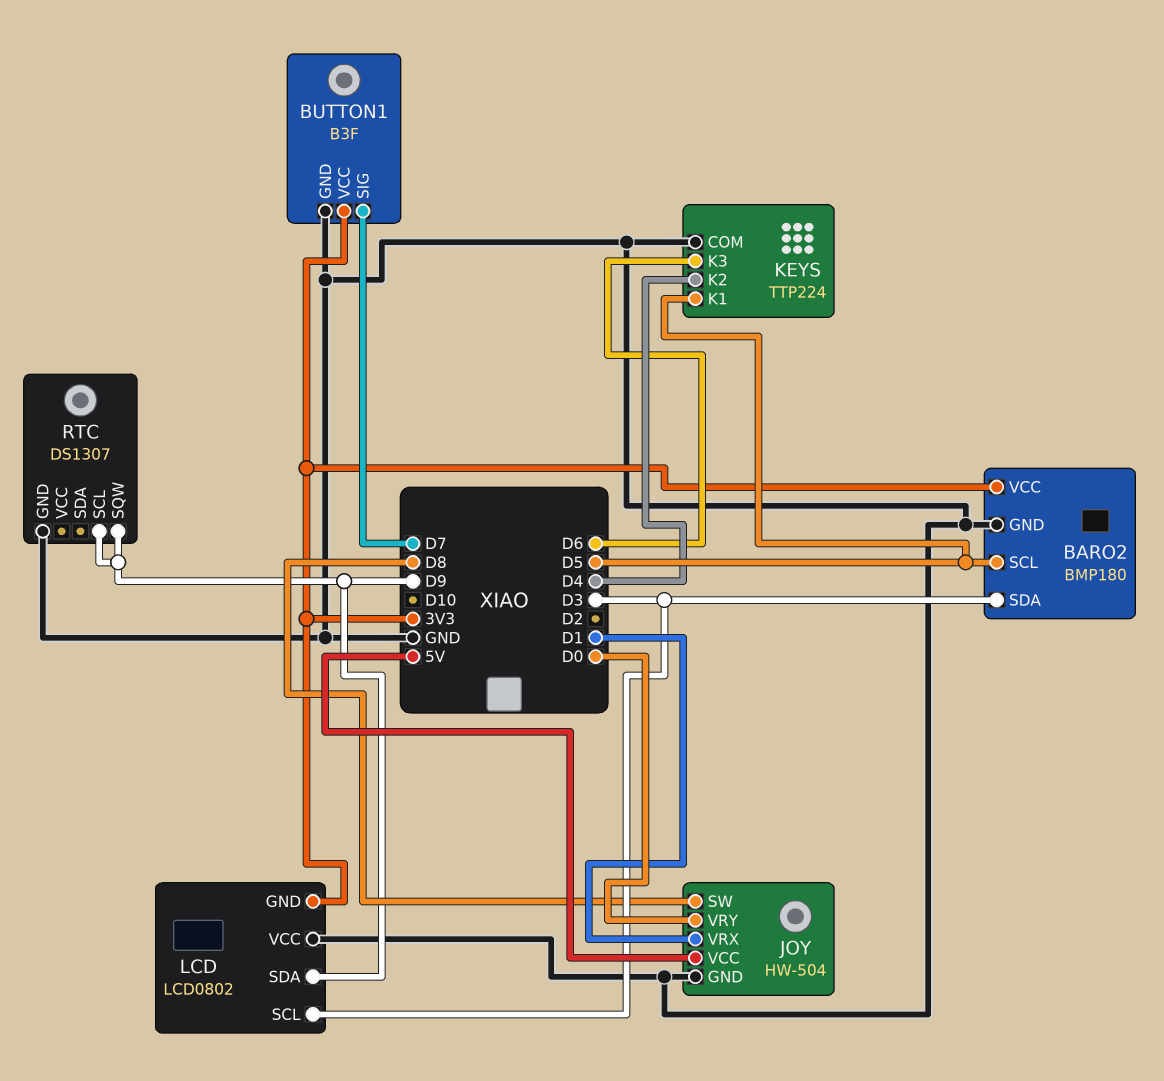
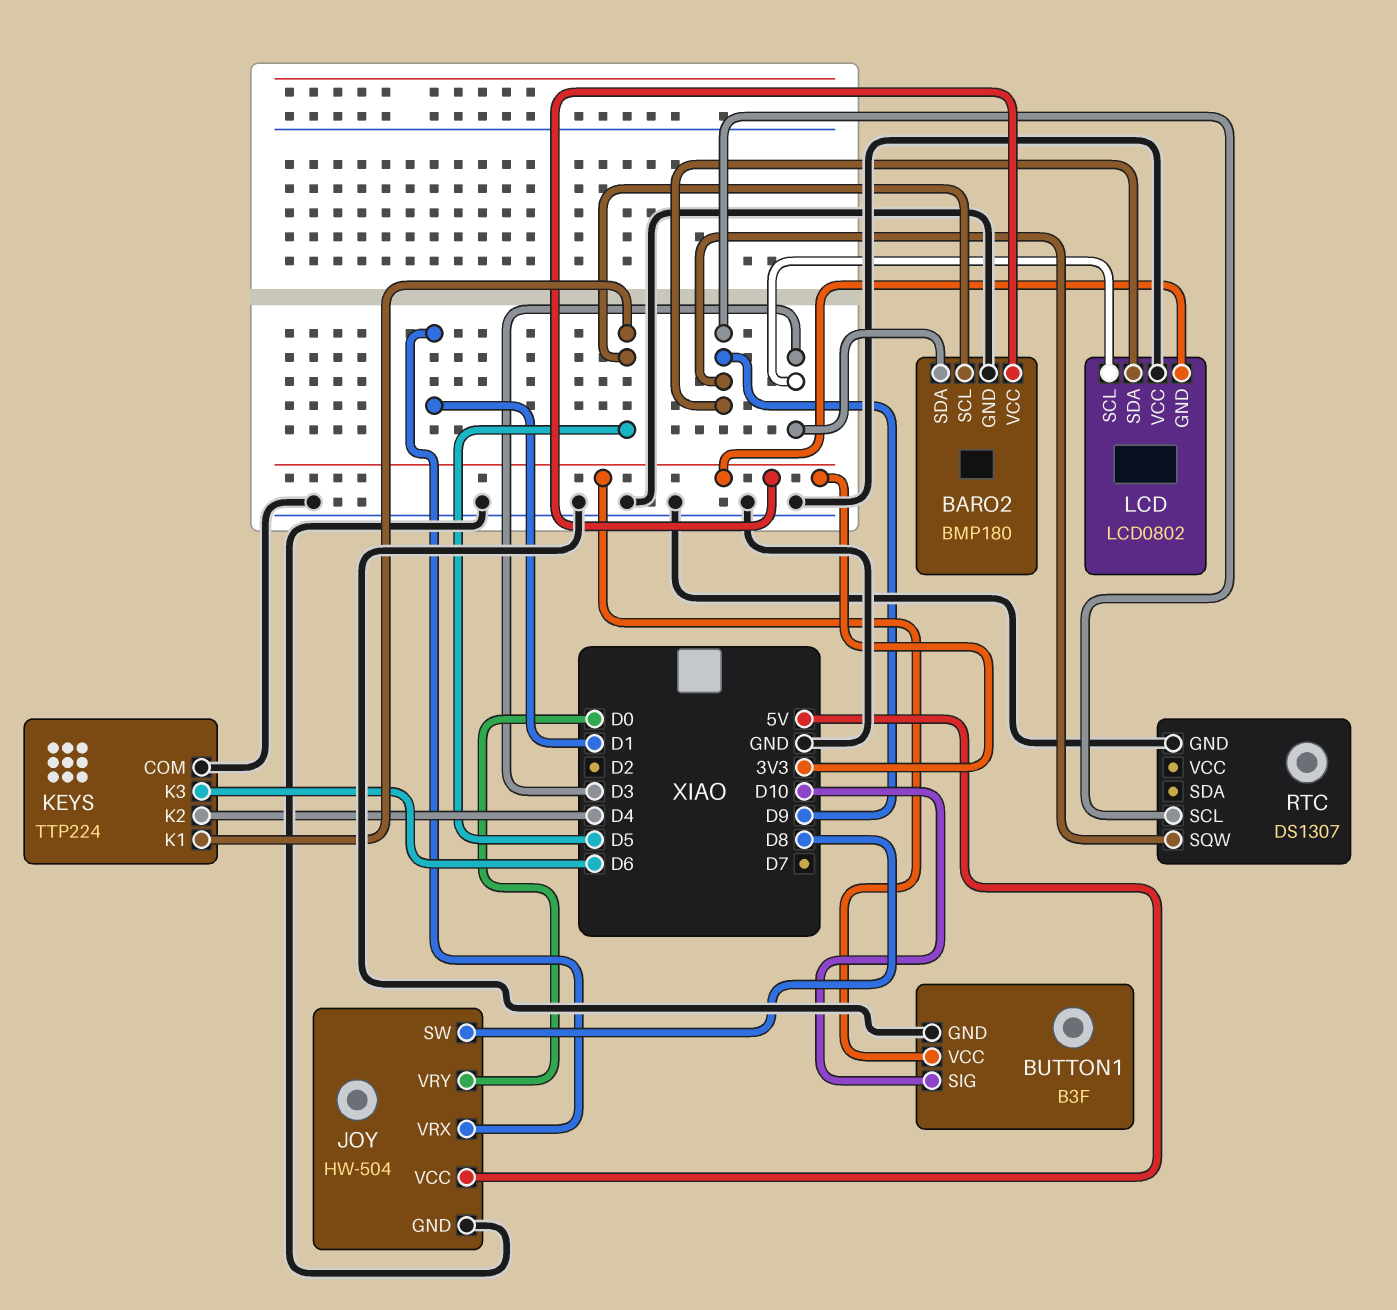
BUTTON1 pin SIG: D7 -> D10

